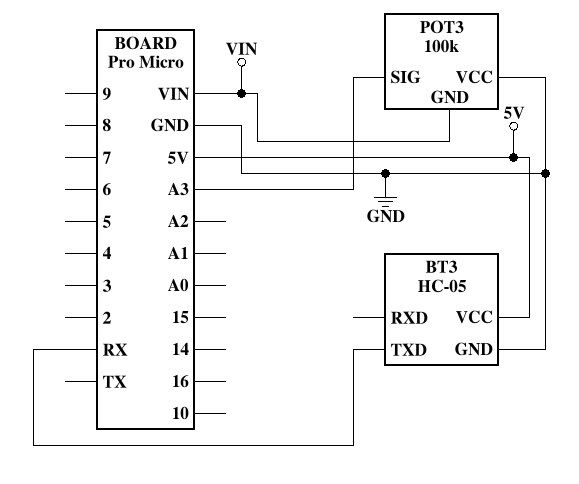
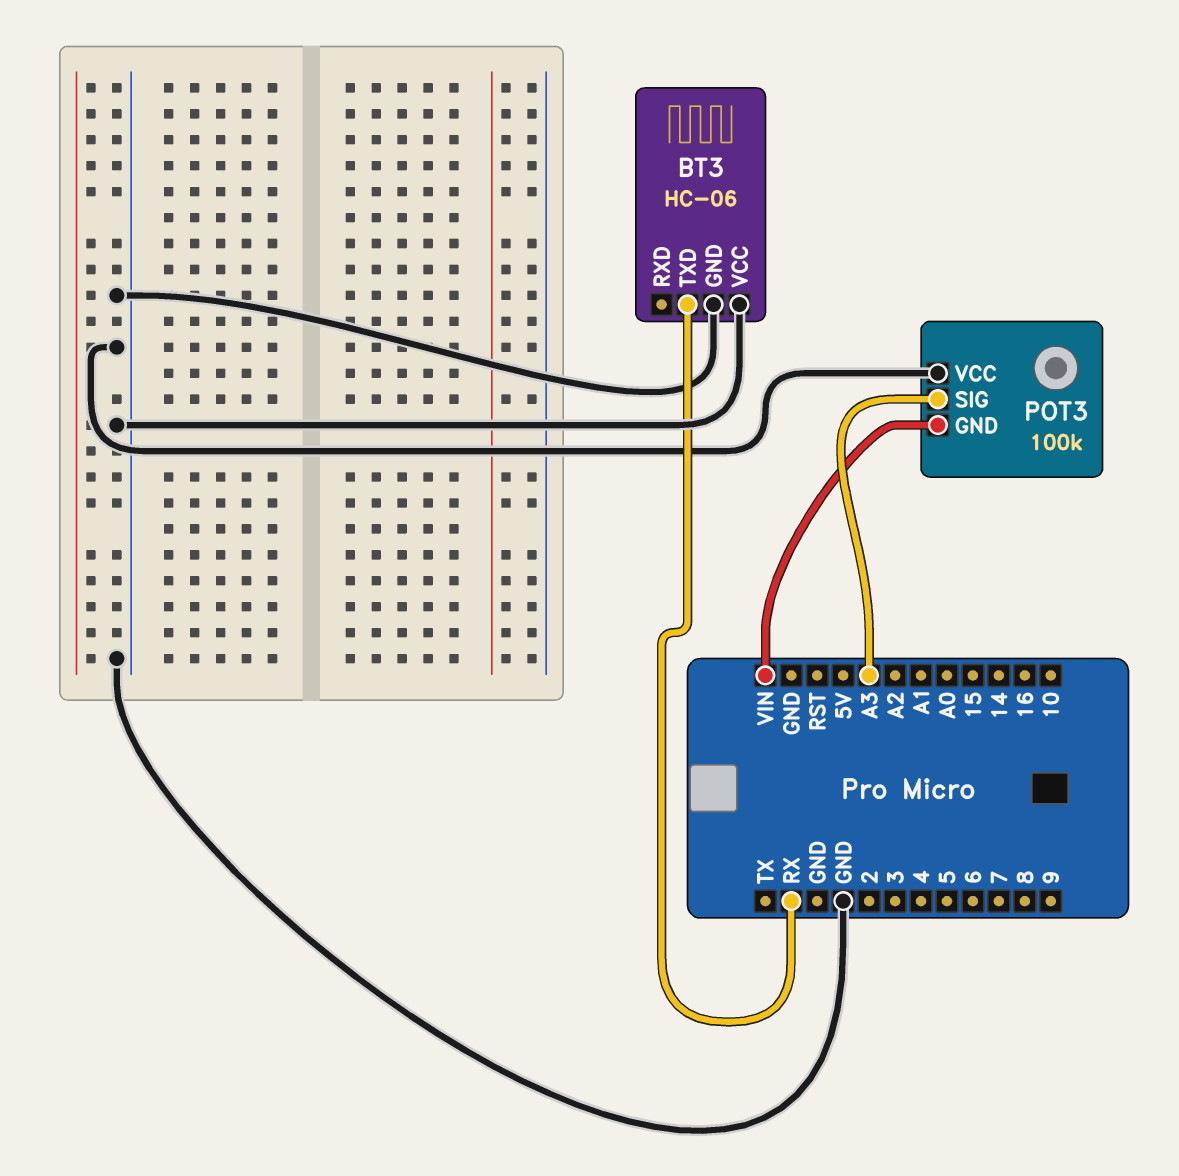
BT3: HC-05 -> HC-06
BT3 pin VCC: 5V -> GND

